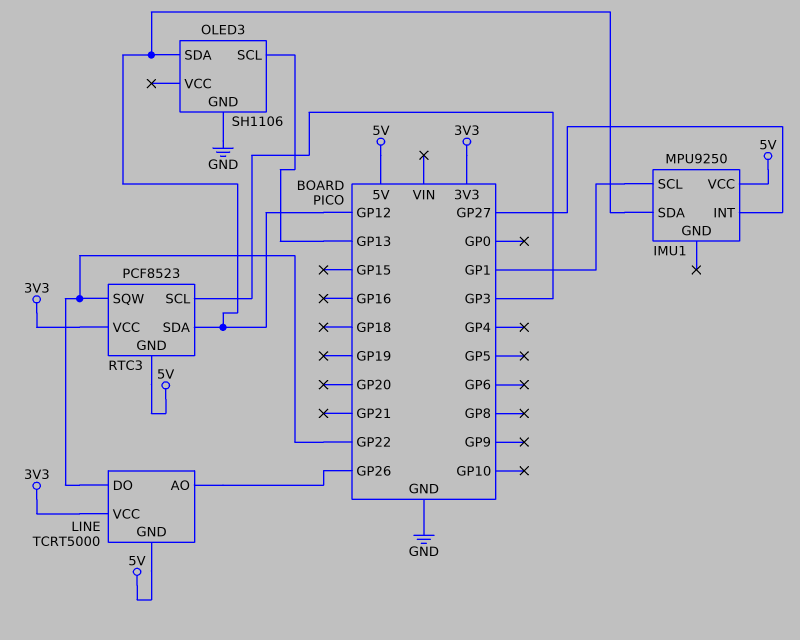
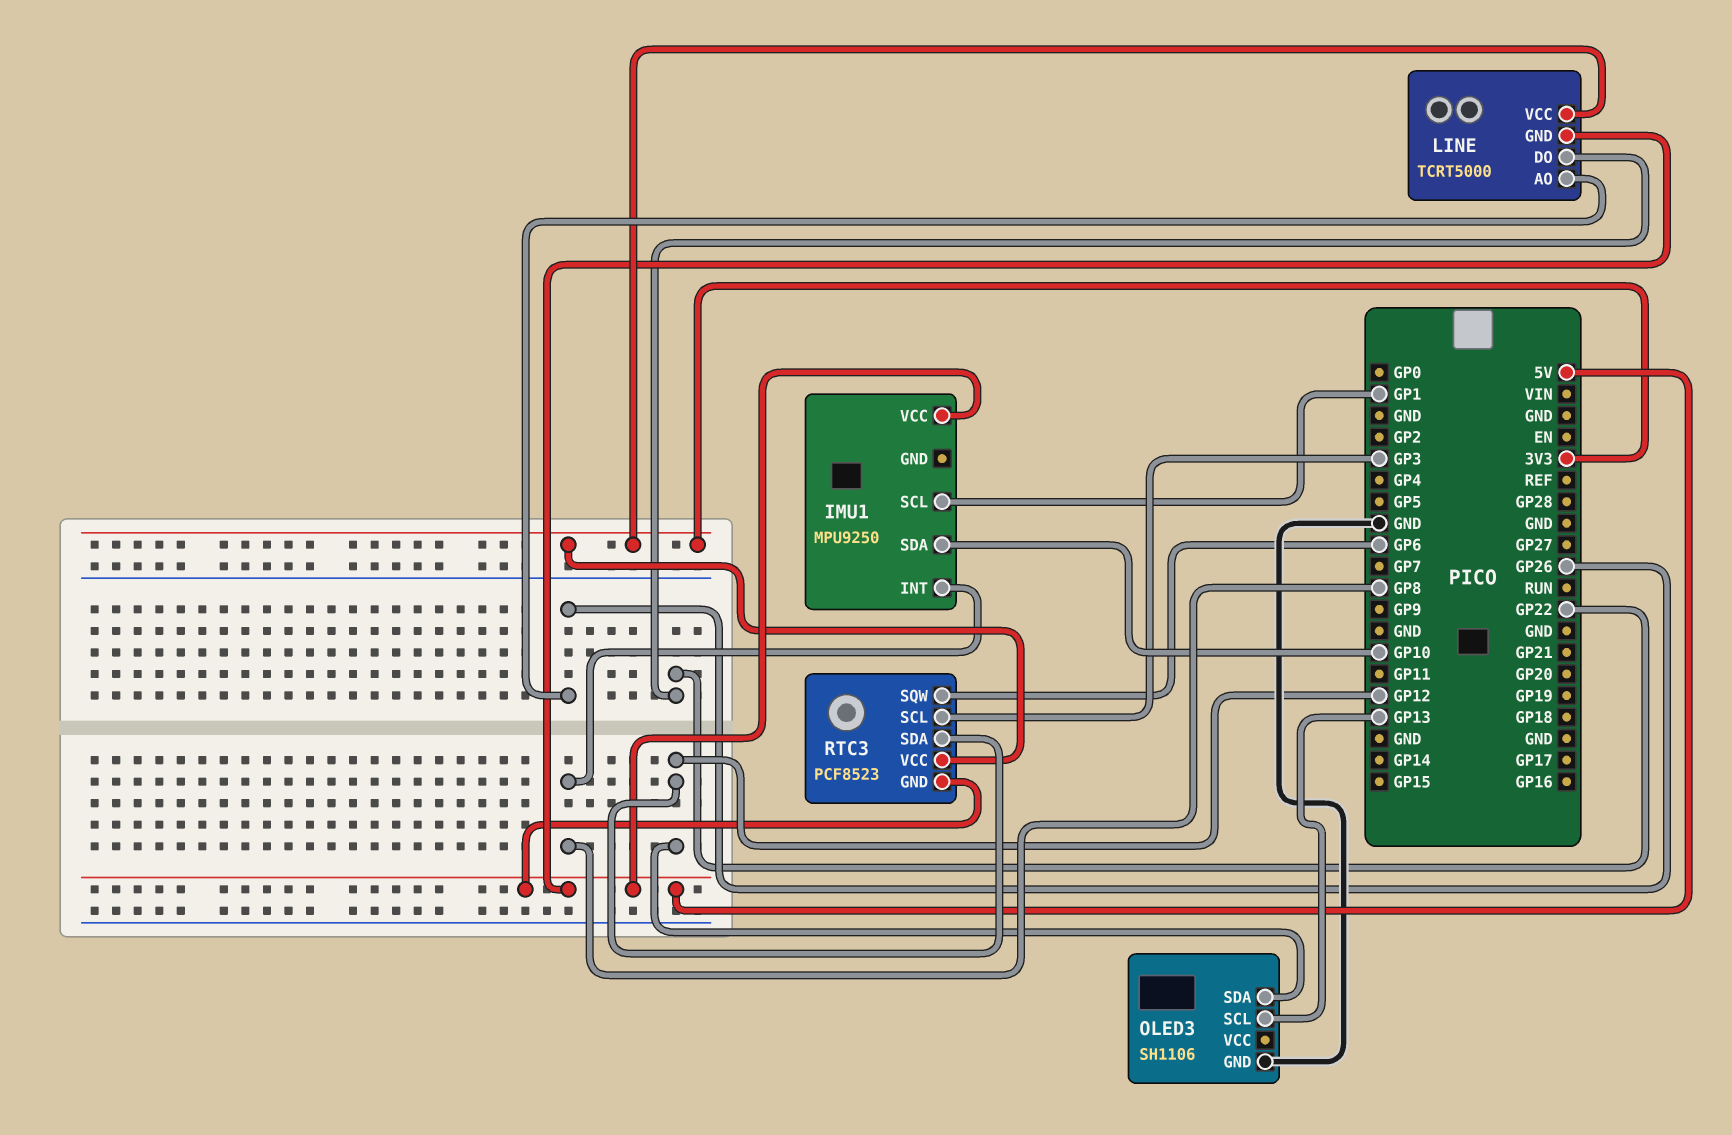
IMU1 pin INT: GP27 -> GP8
IMU1 pin SDA: GP12 -> GP10
RTC3 pin SQW: GP22 -> GP6

